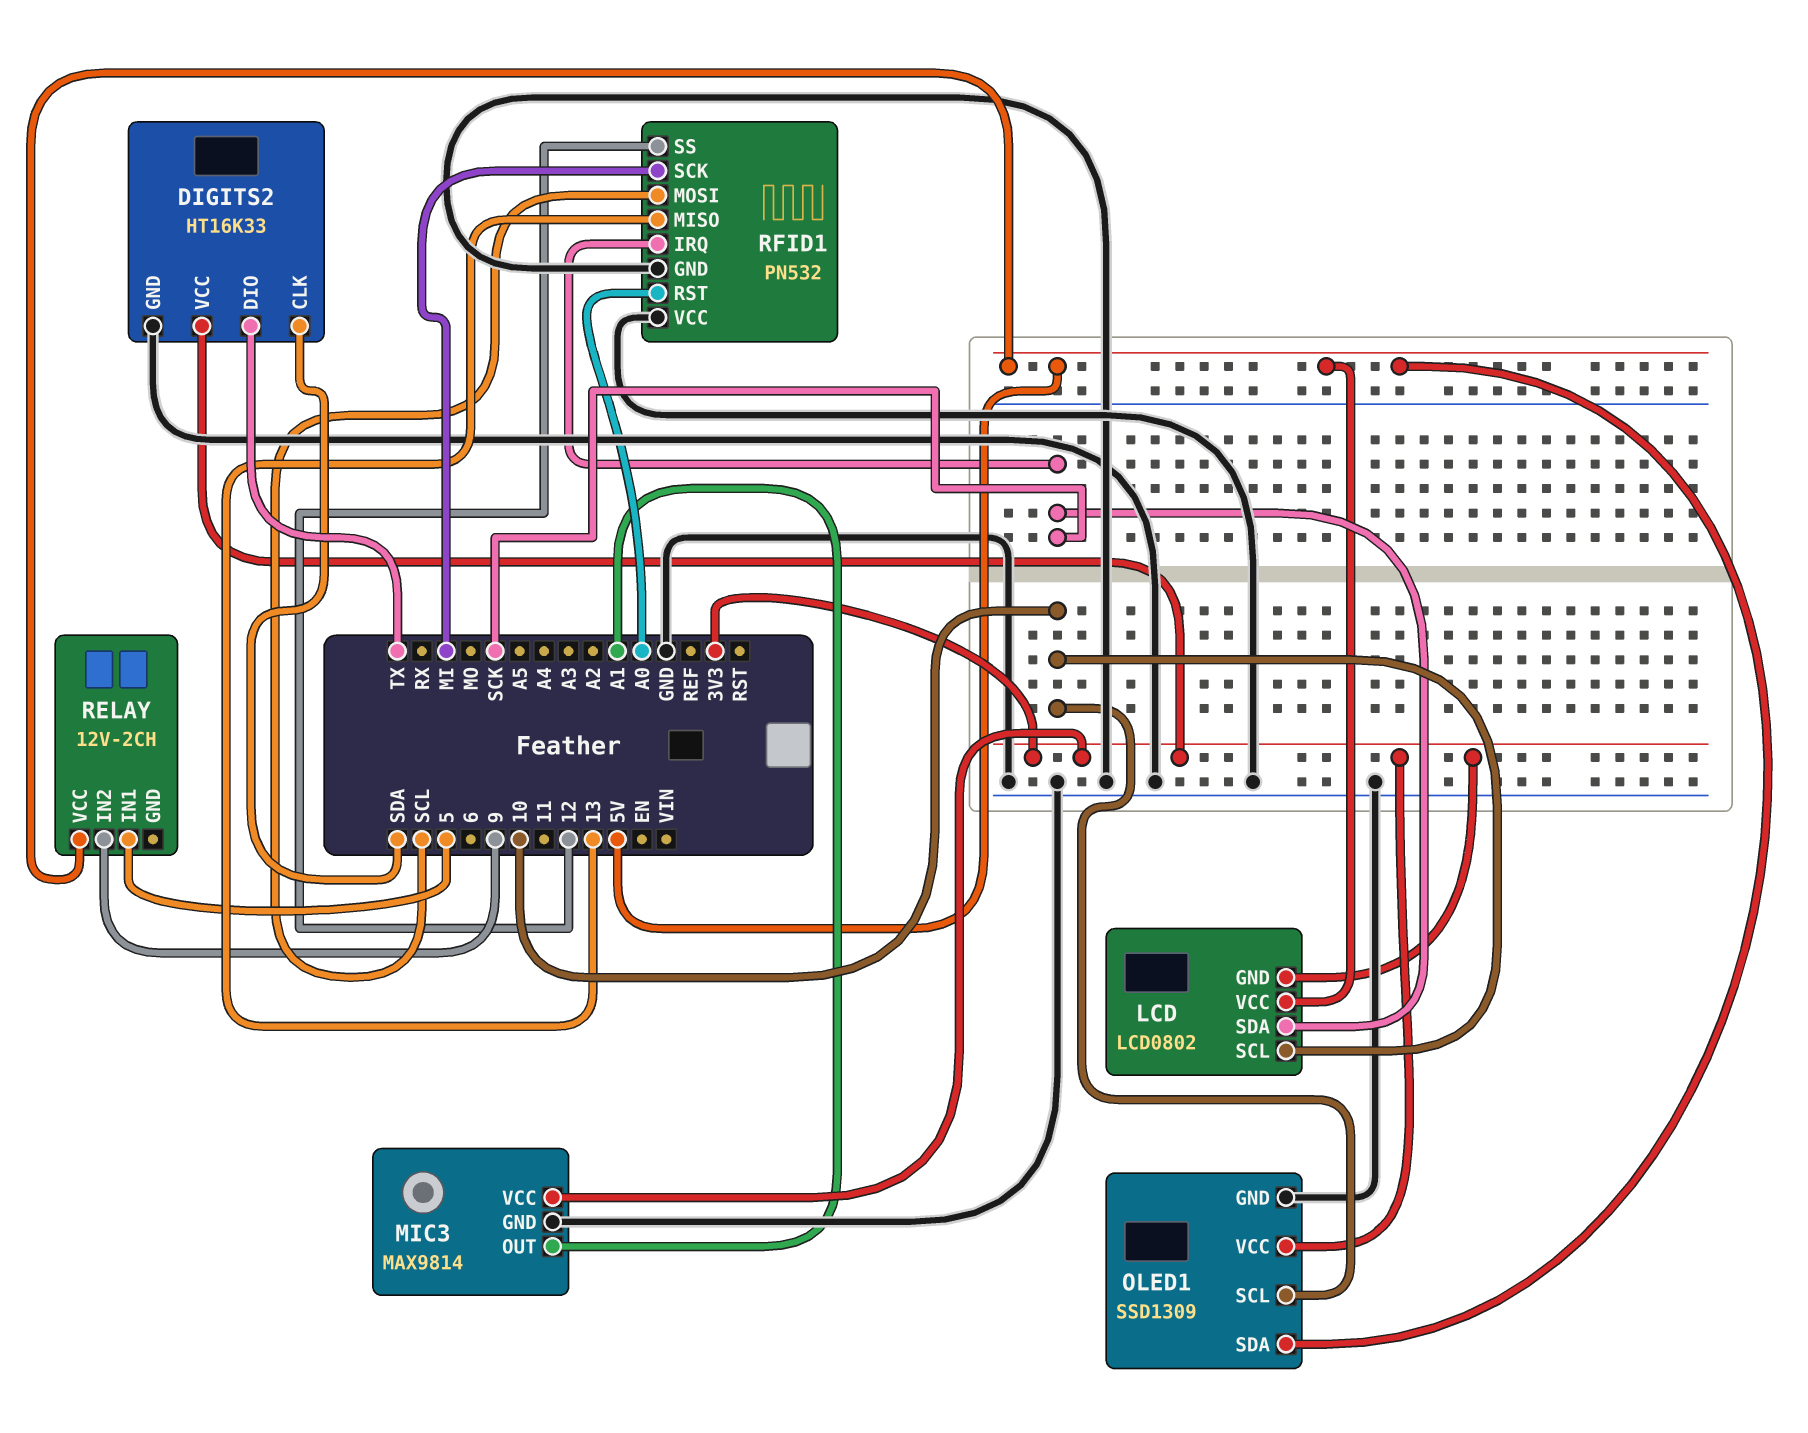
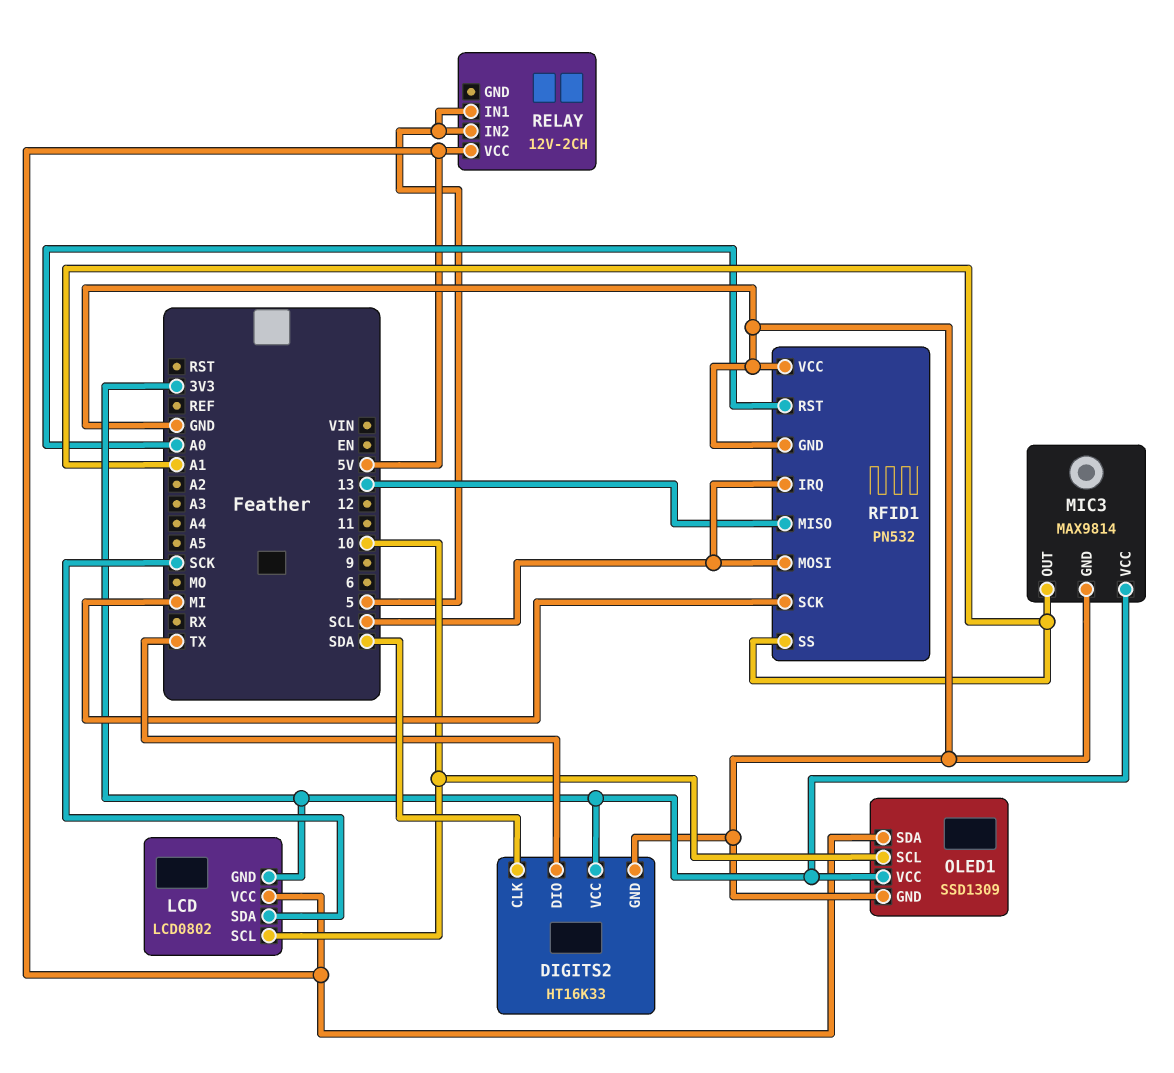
RELAY pin IN2: 9 -> 5
RFID1 pin IRQ: SCK -> SCL
RFID1 pin SS: 12 -> A1

